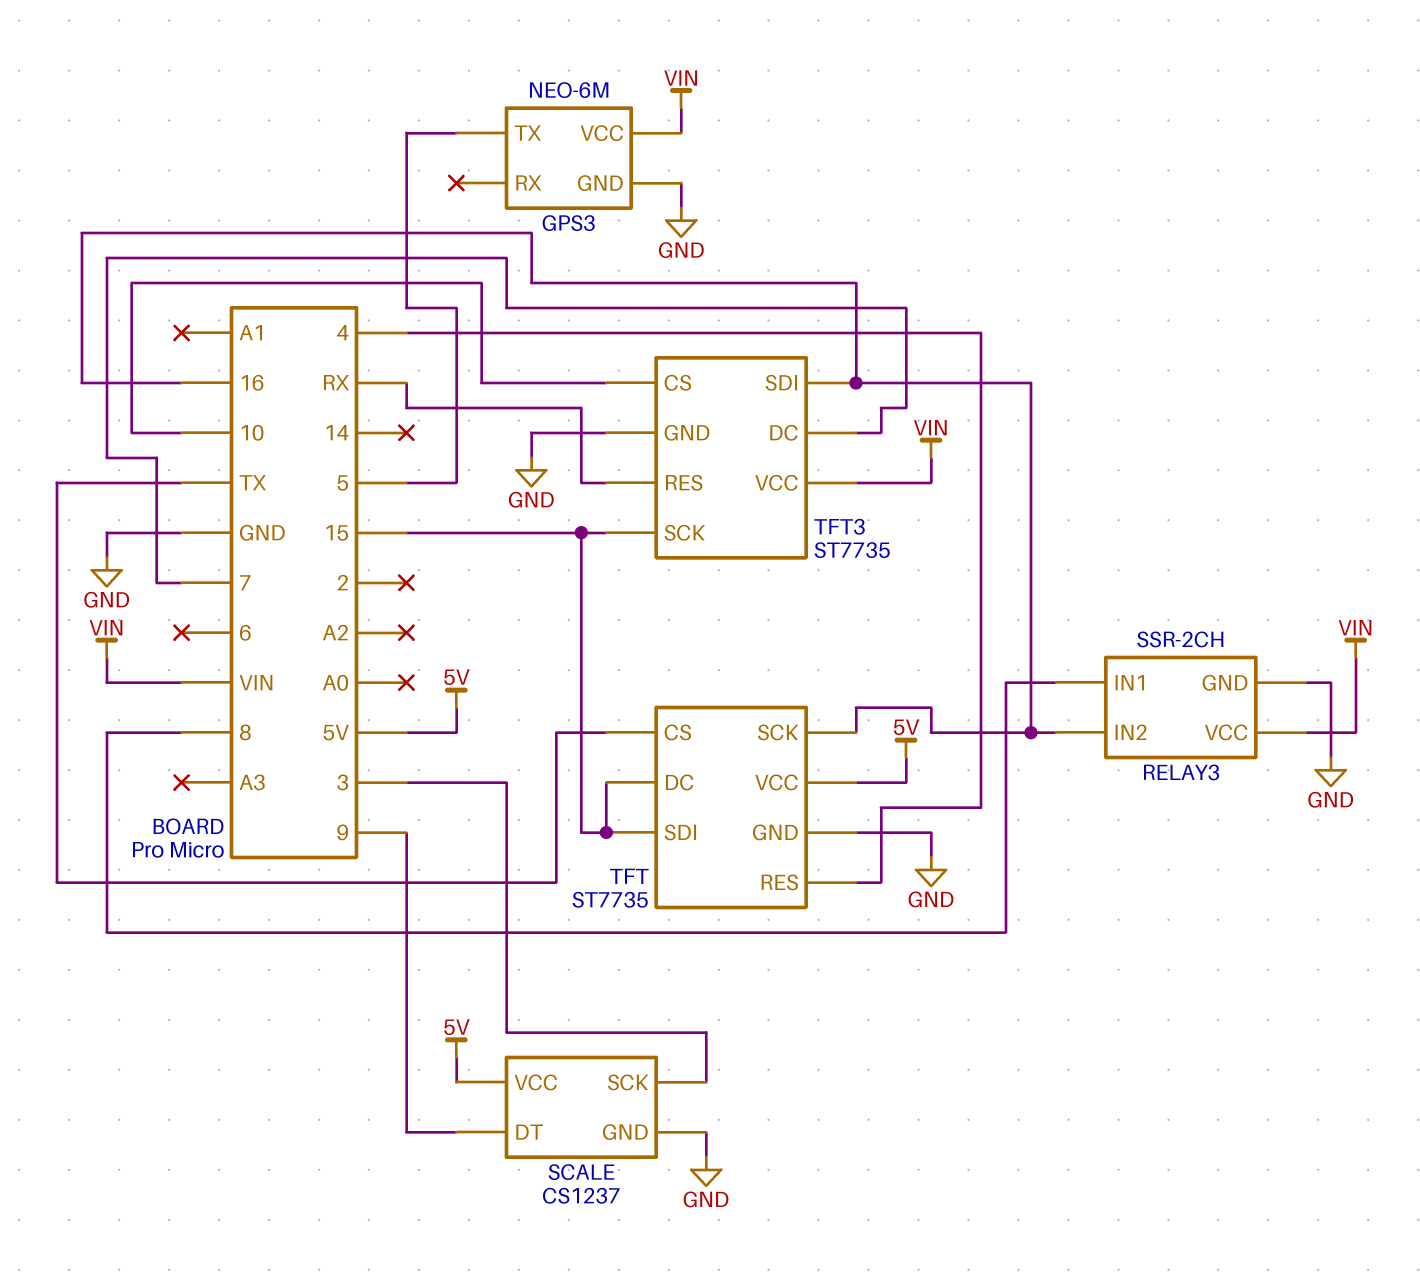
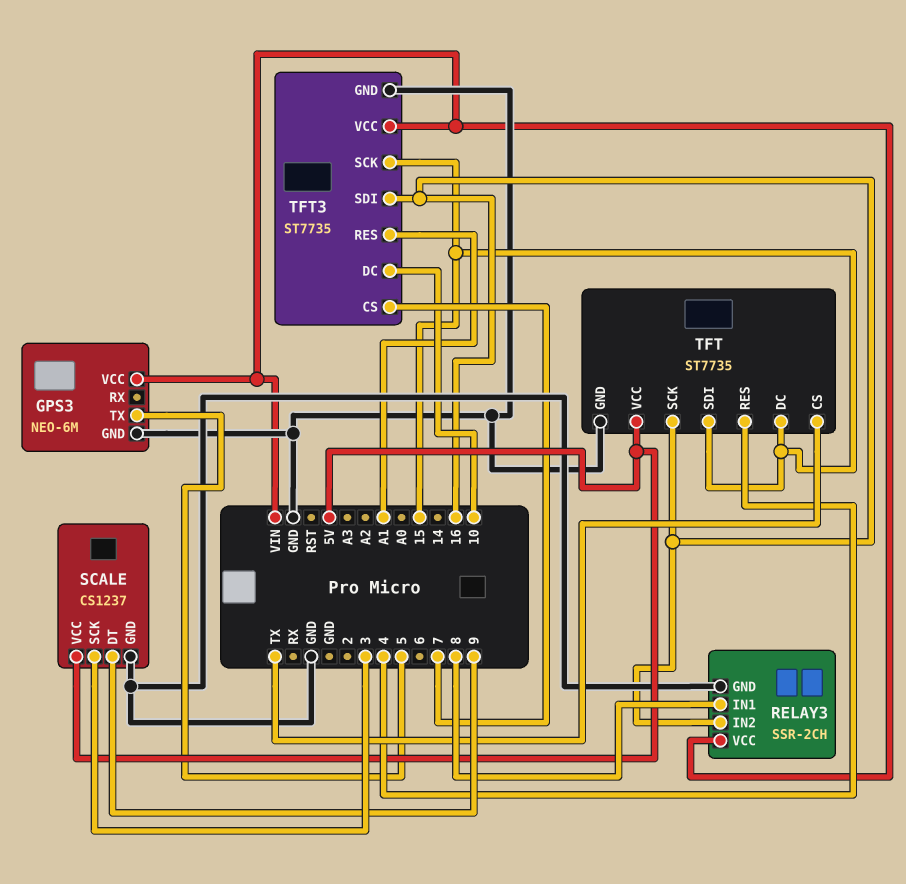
TFT3 pin CS: 10 -> 7
TFT3 pin DC: 7 -> 10
TFT3 pin RES: RX -> A1

